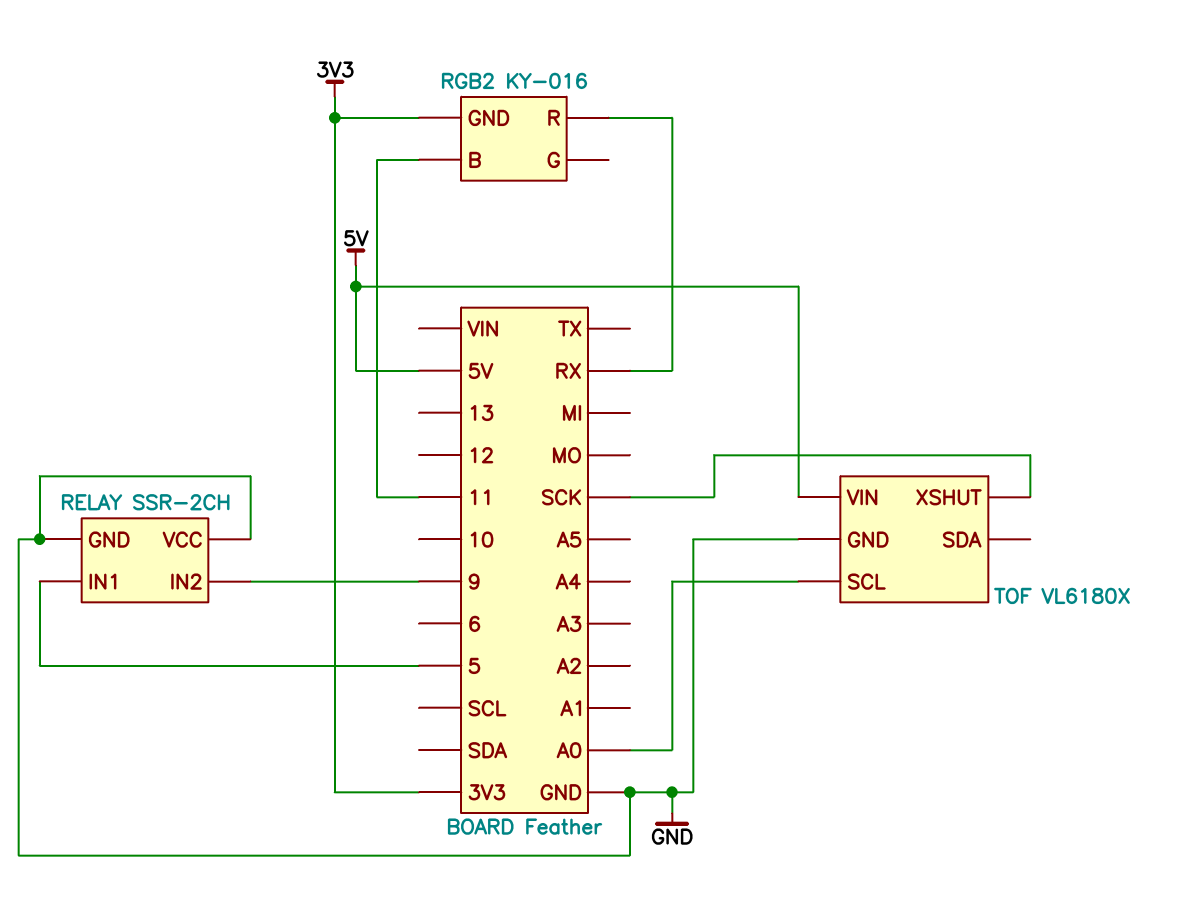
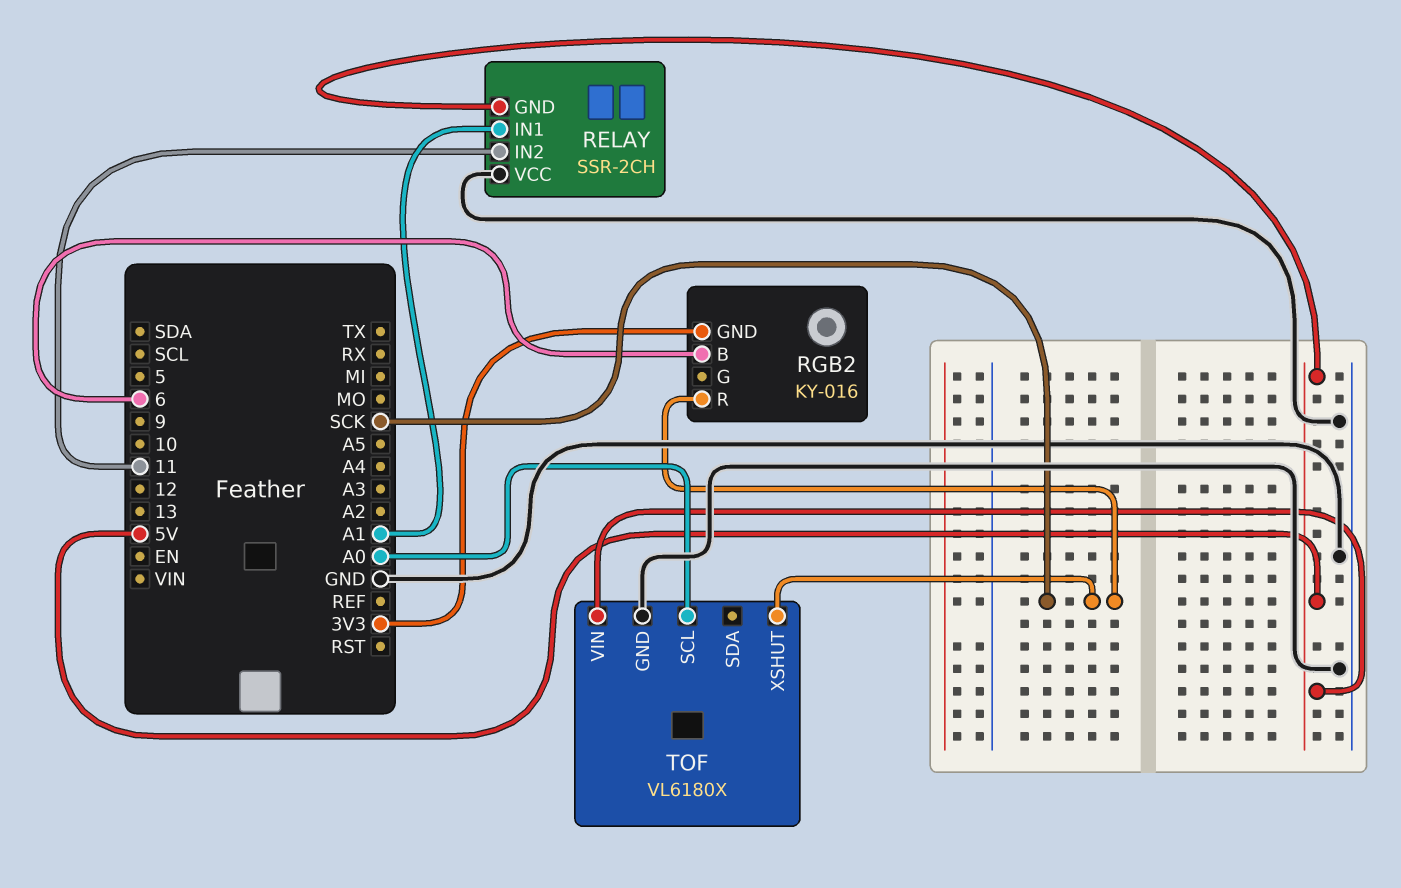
RELAY pin GND: GND -> 5V
RELAY pin IN1: 5 -> A1
RELAY pin IN2: 9 -> 11
RGB2 pin B: 11 -> 6
RGB2 pin R: RX -> SCK

